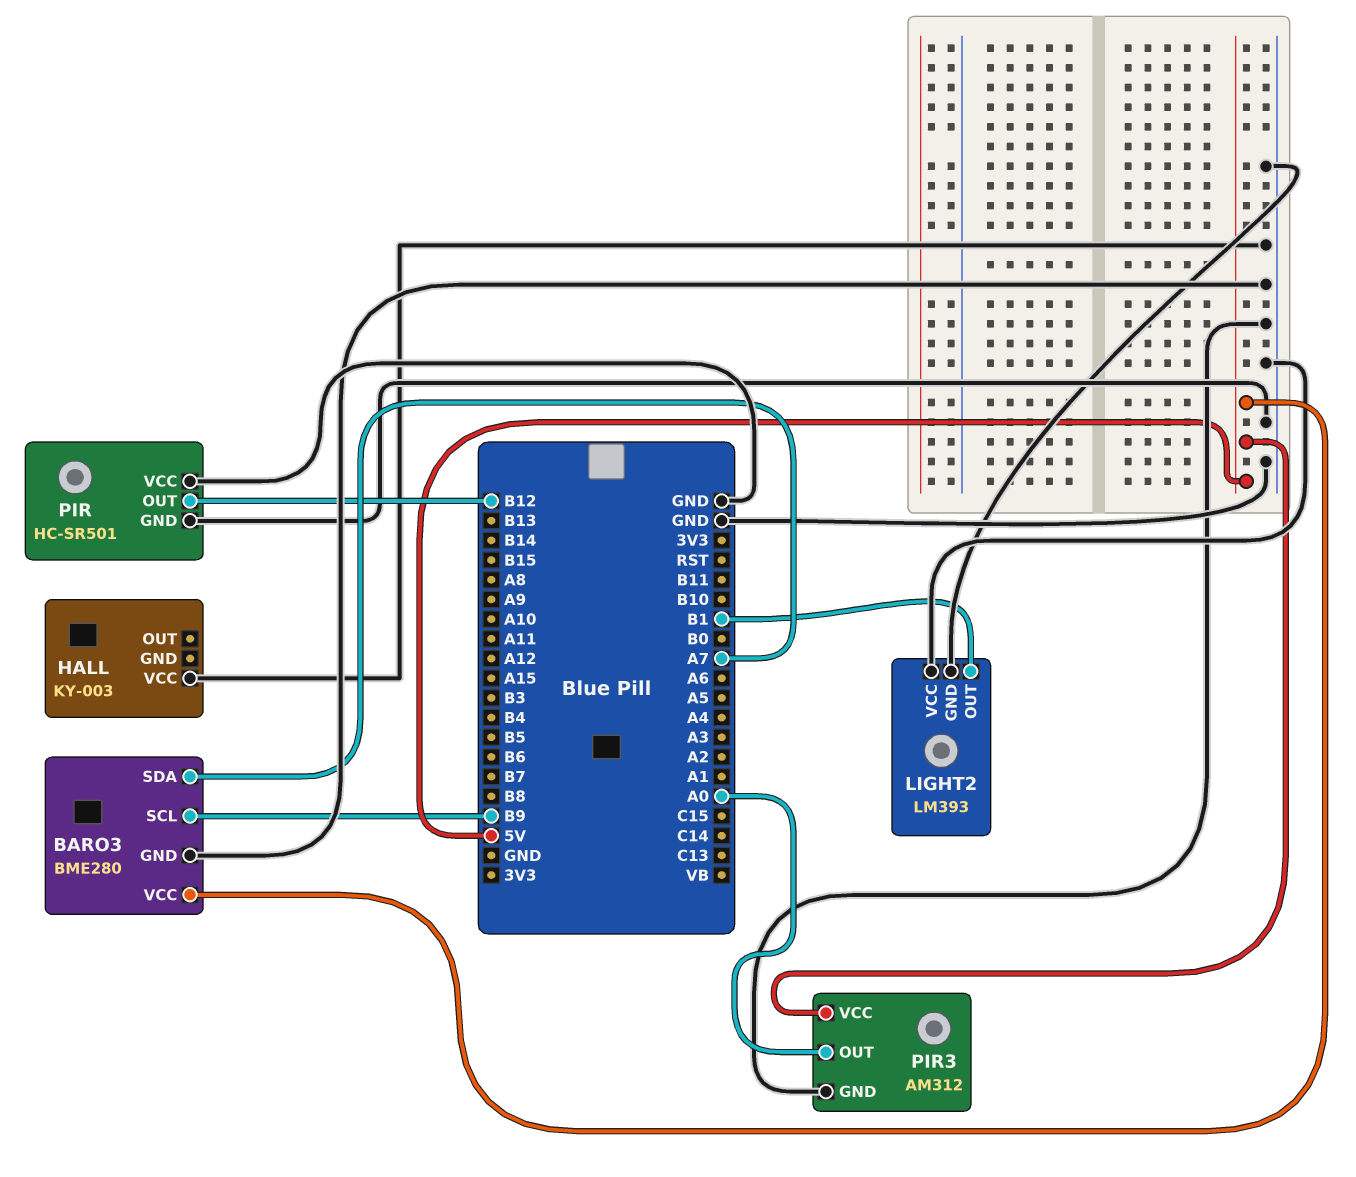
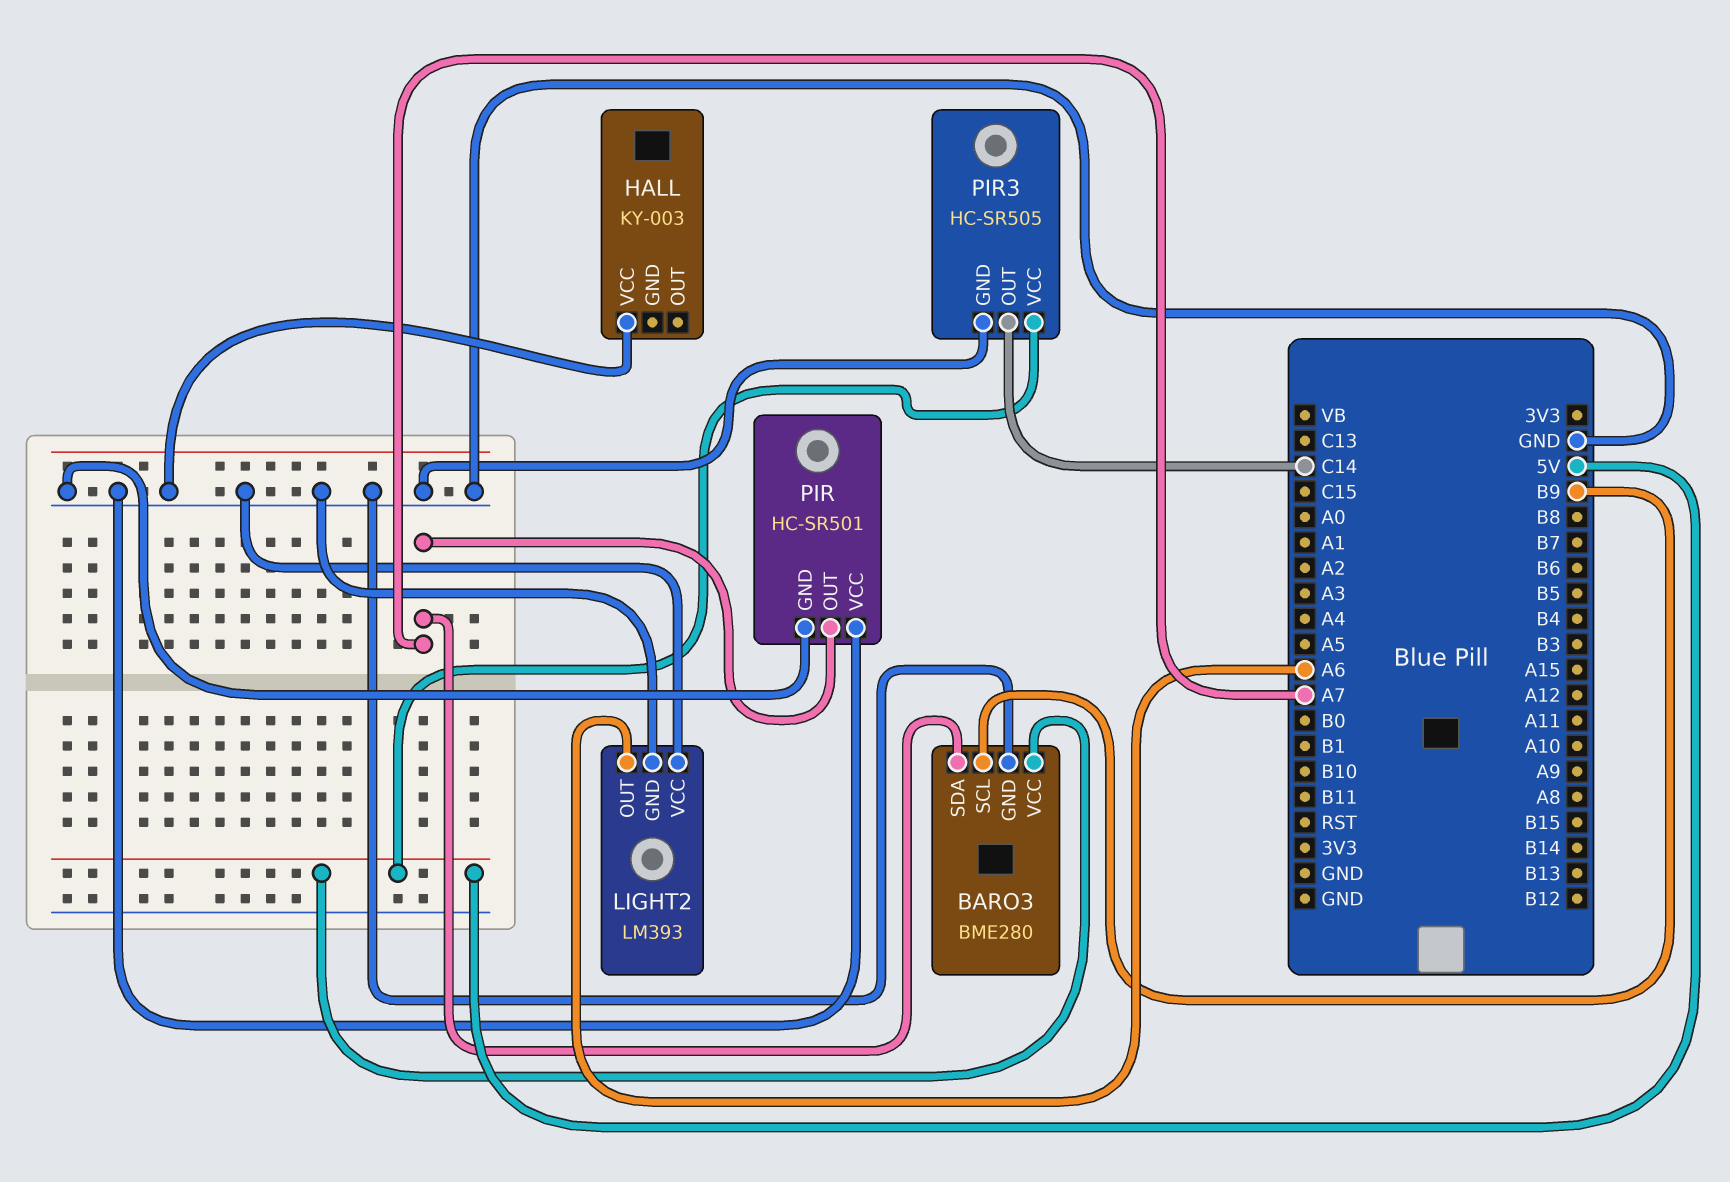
LIGHT2 pin OUT: B1 -> A6
PIR pin OUT: B12 -> A7
PIR3: AM312 -> HC-SR505
PIR3 pin OUT: A0 -> C14

